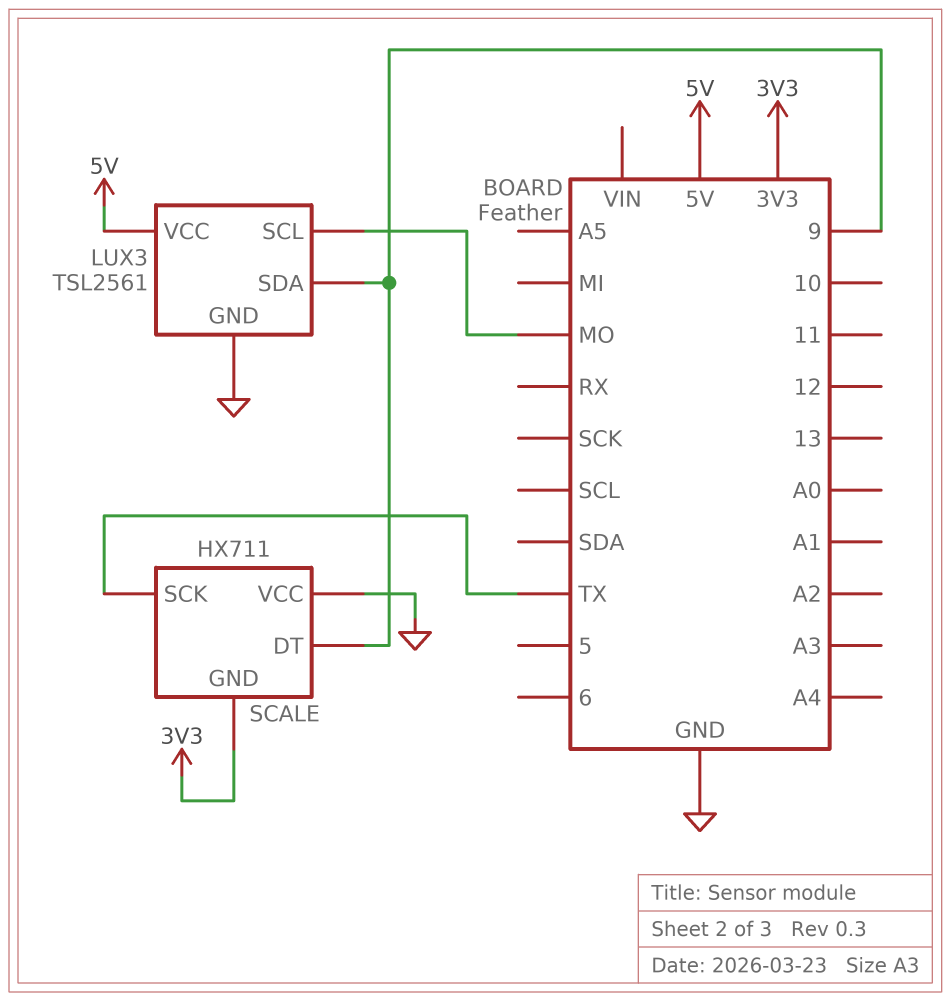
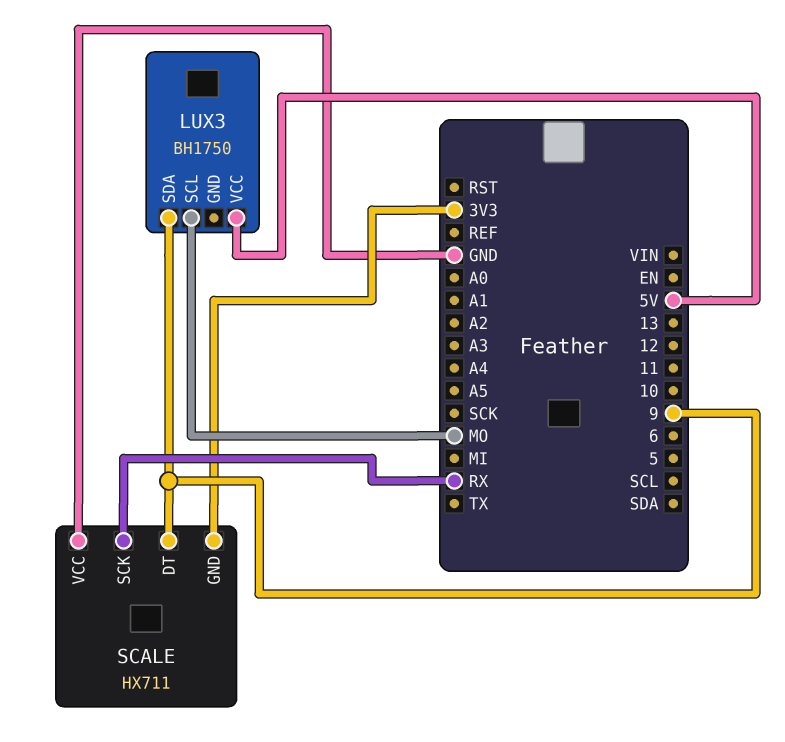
LUX3: TSL2561 -> BH1750
LUX3 pin GND: GND -> none
SCALE pin SCK: TX -> RX

